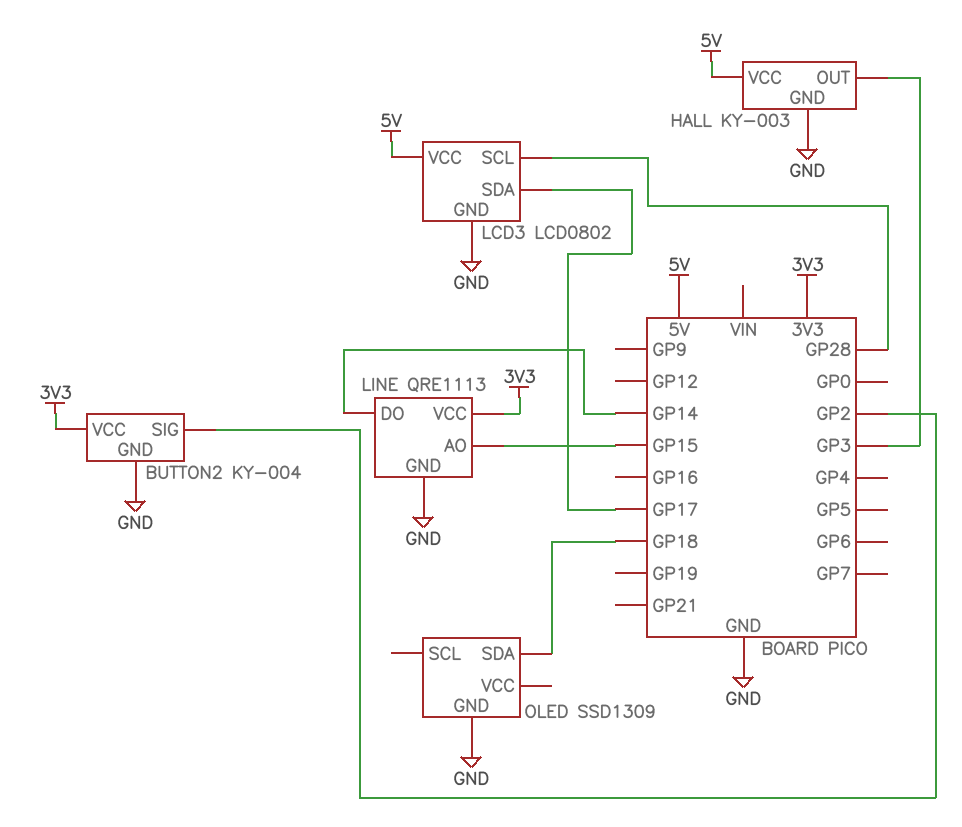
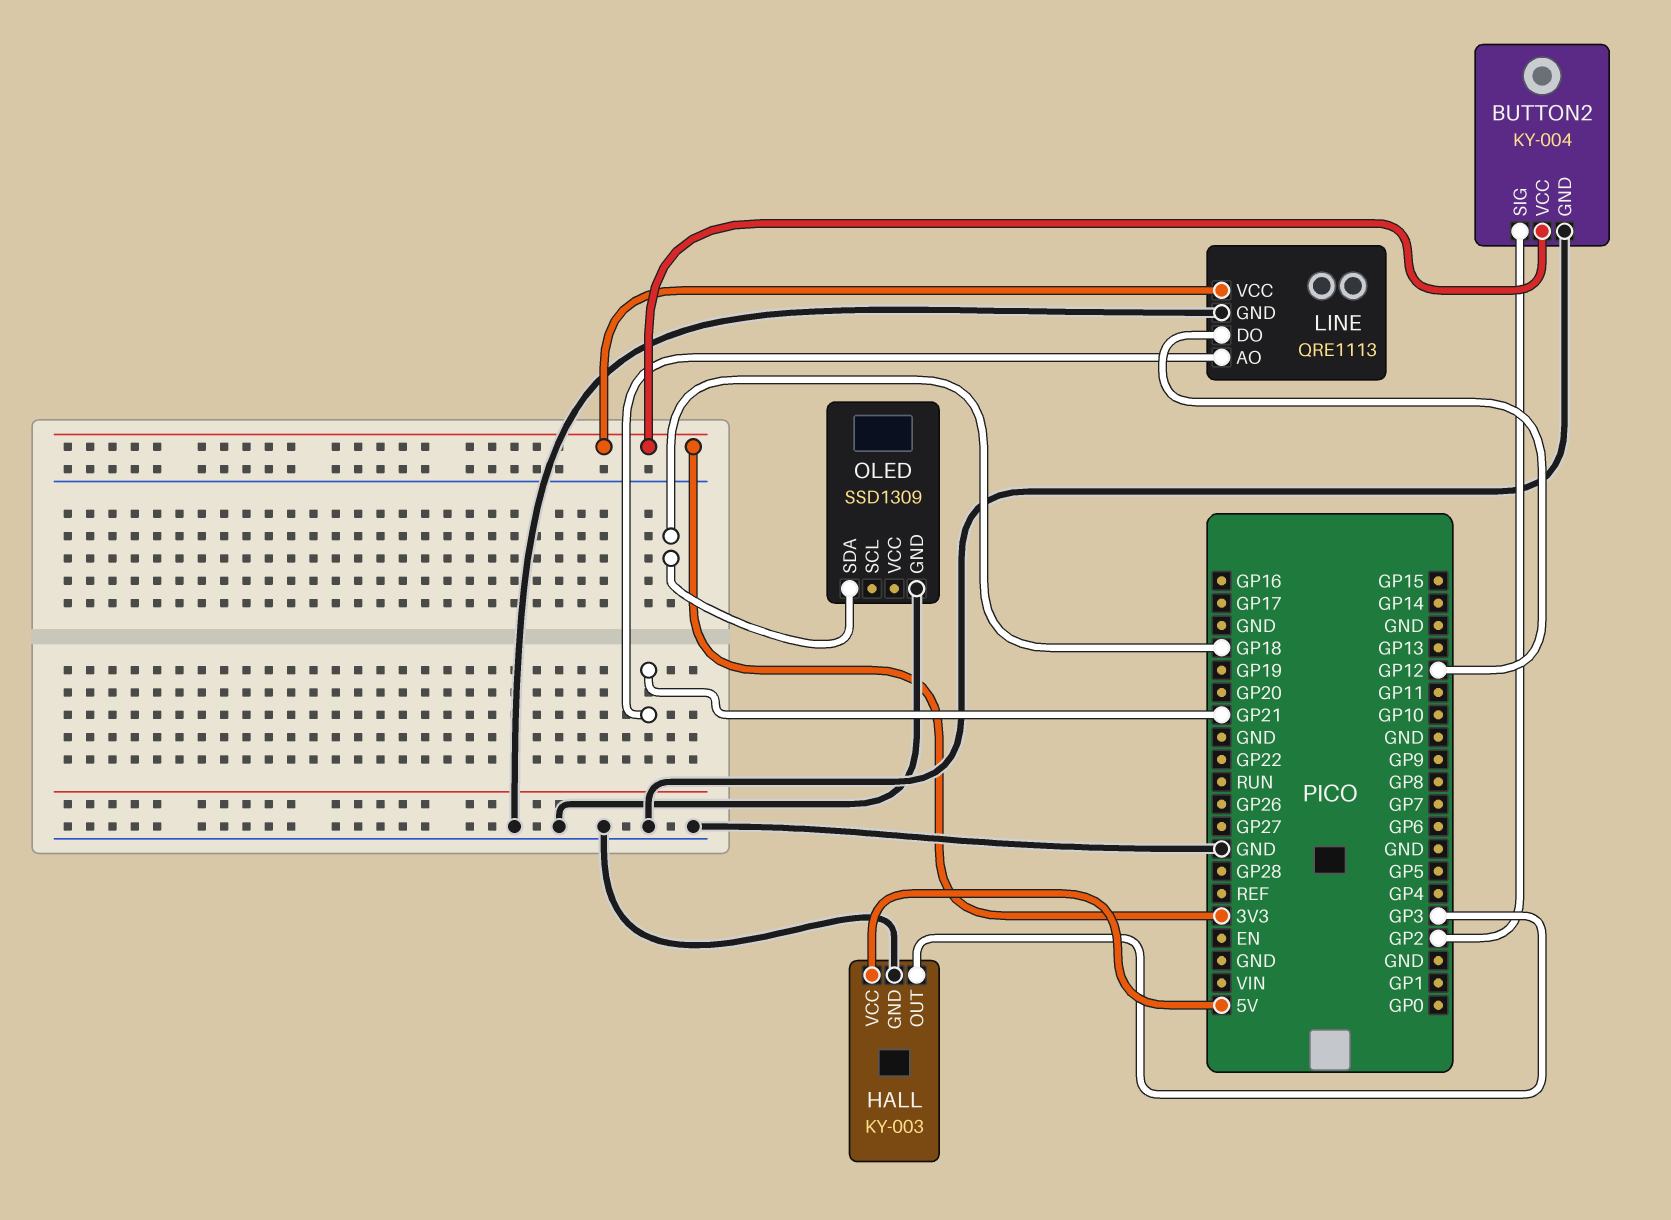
LCD3: LCD0802 -> none
LCD3 pin GND: GND -> none
LCD3 pin SCL: GP28 -> none
LCD3 pin SDA: GP17 -> none
LCD3 pin VCC: 5V -> none
LINE pin AO: GP15 -> GP21
LINE pin DO: GP14 -> GP12

